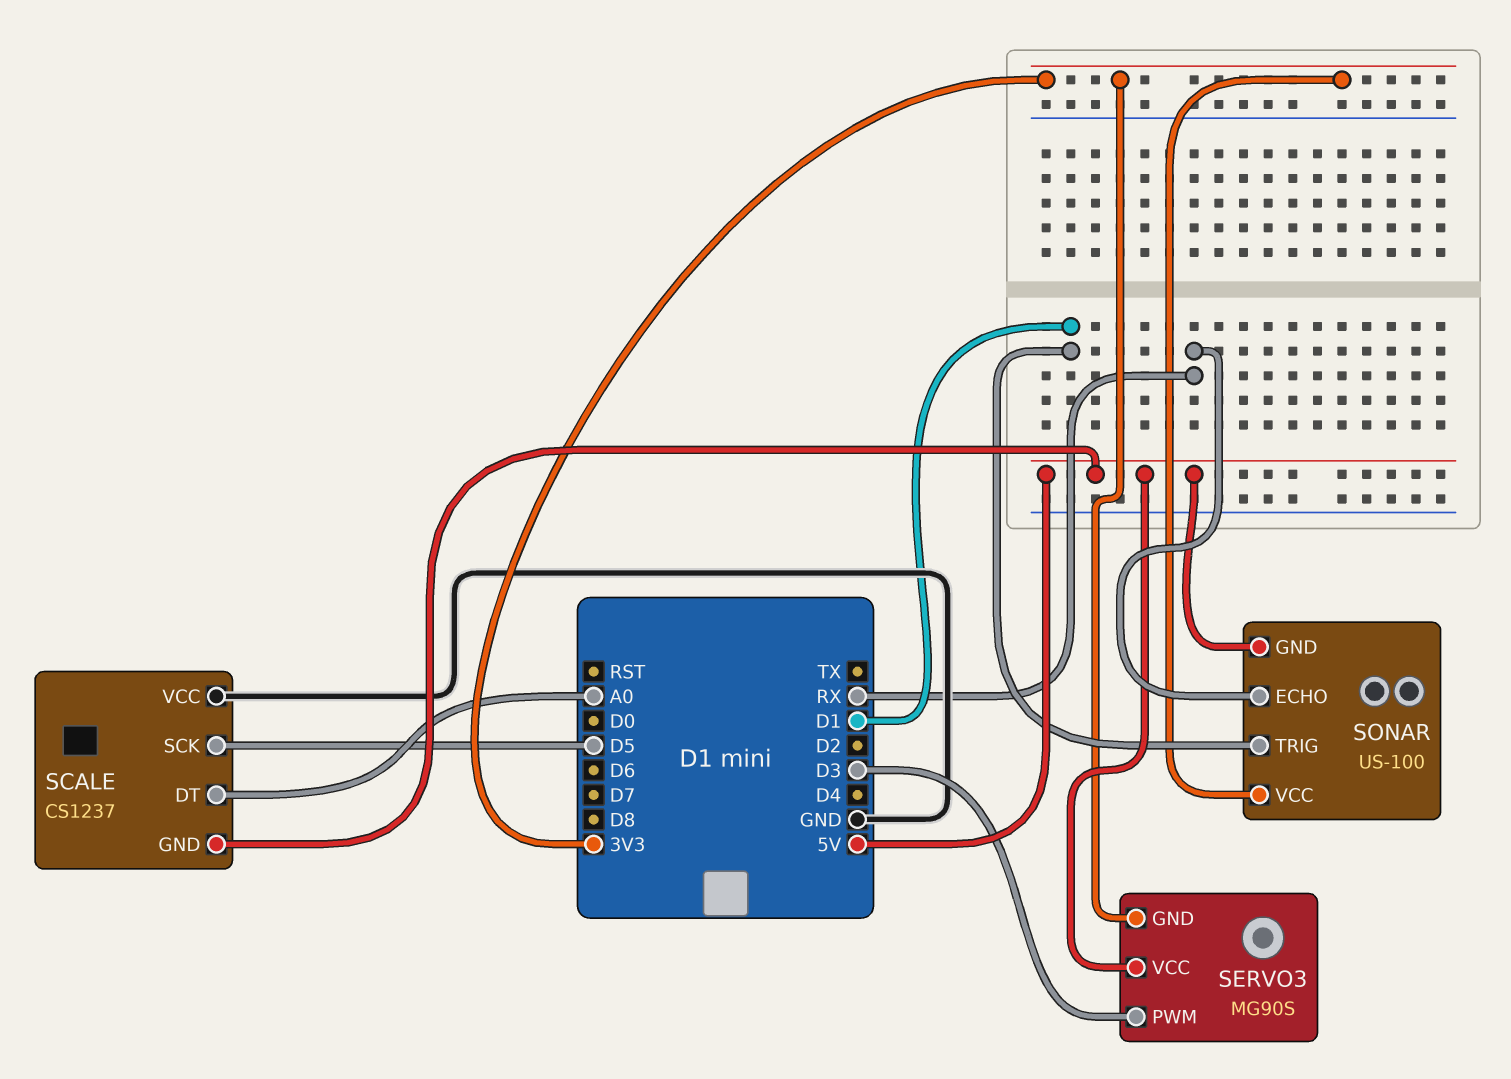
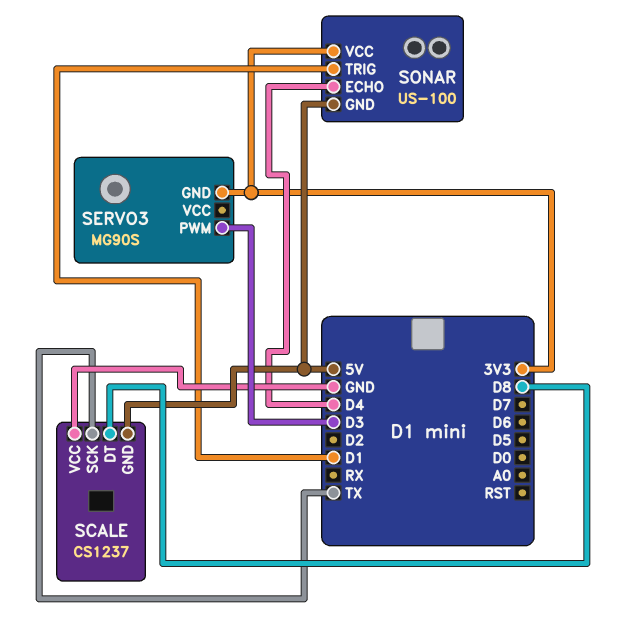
SCALE pin DT: A0 -> D8
SCALE pin SCK: D5 -> TX
SERVO3 pin VCC: 5V -> none
SONAR pin ECHO: RX -> D4

